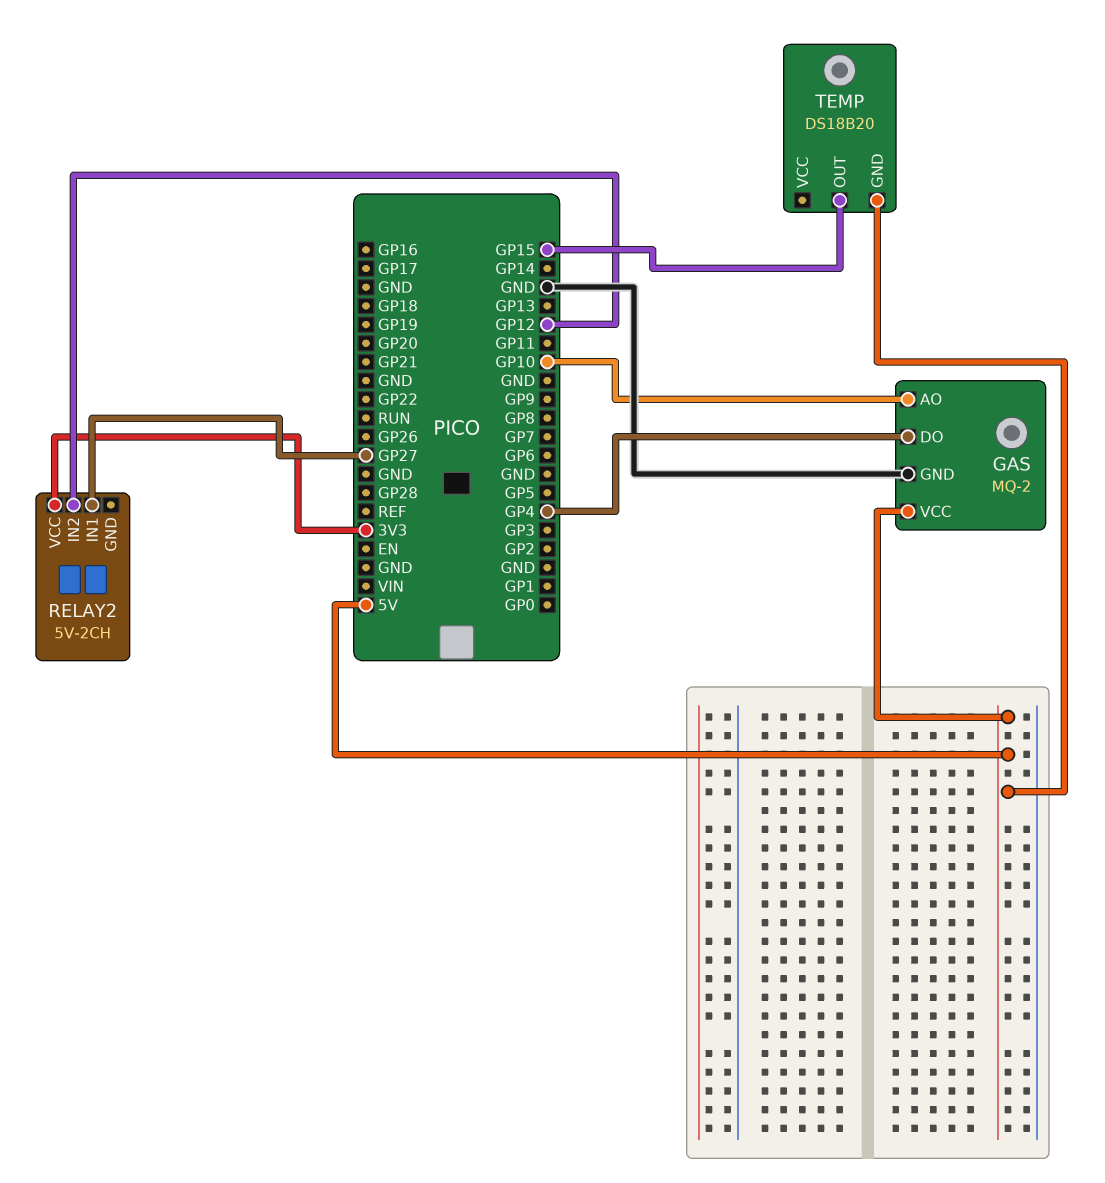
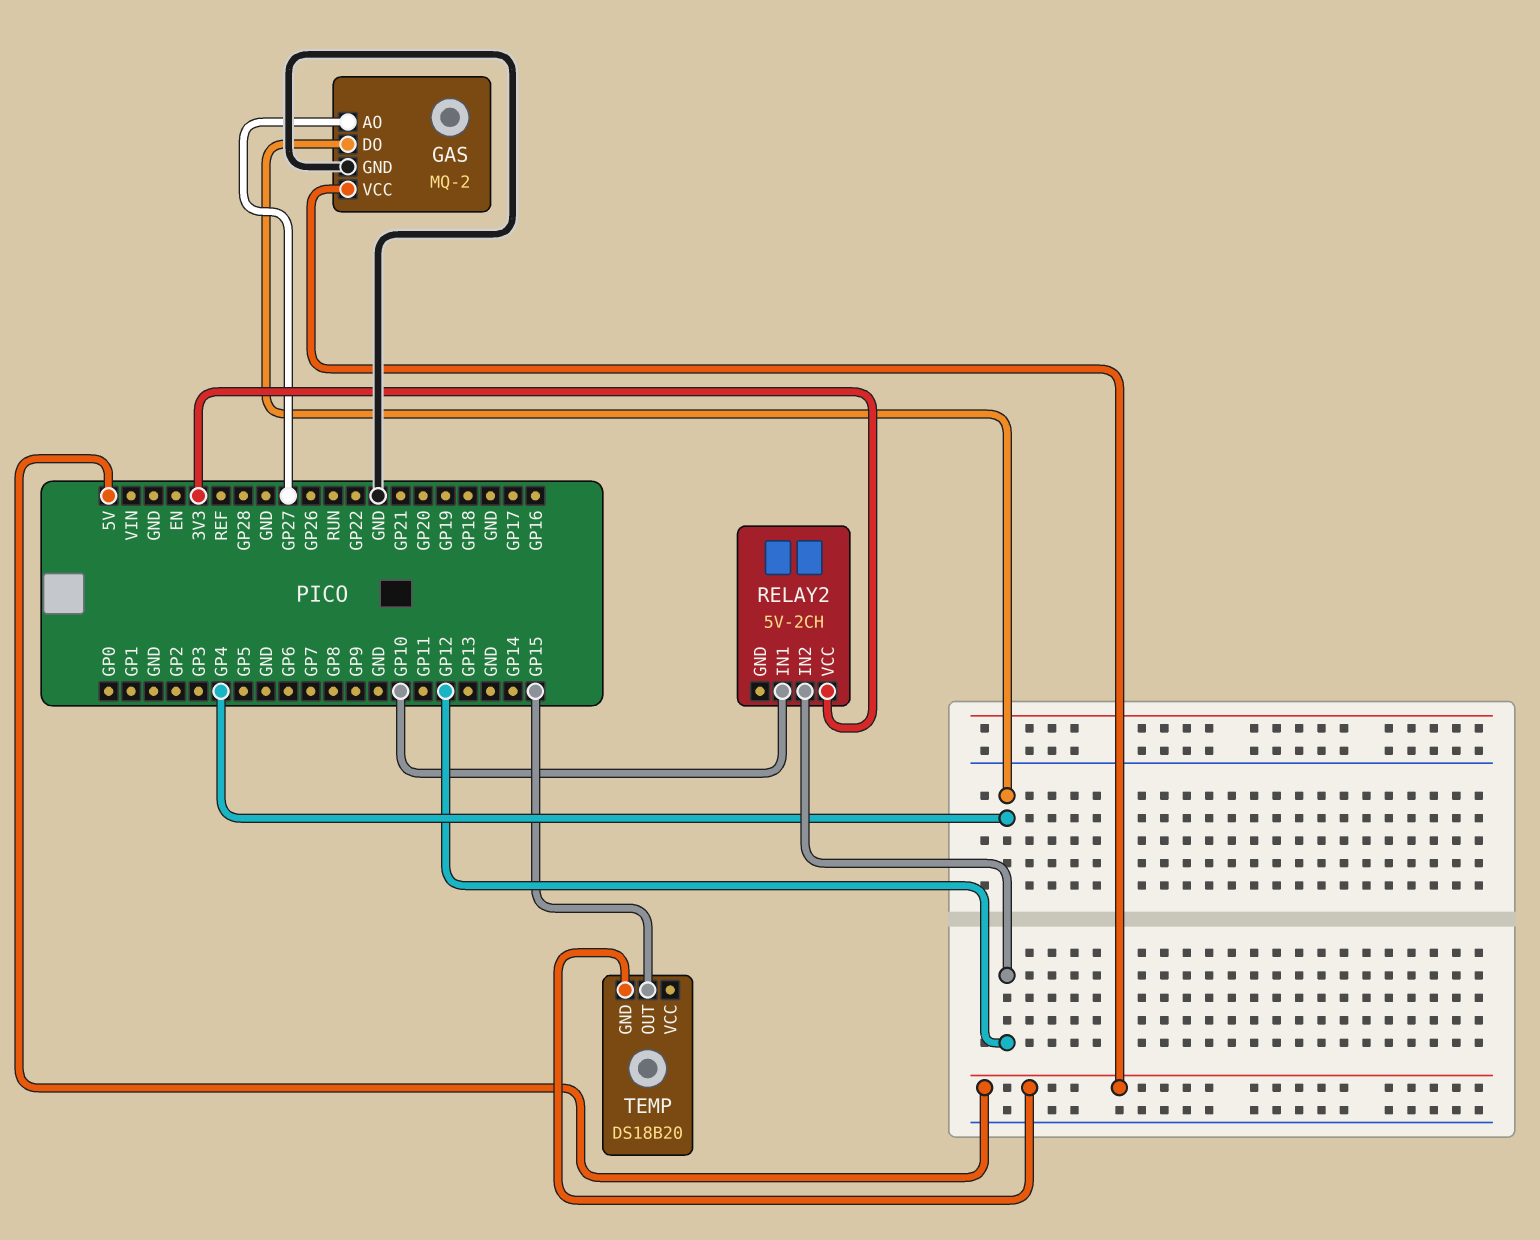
GAS pin AO: GP10 -> GP27
RELAY2 pin IN1: GP27 -> GP10

